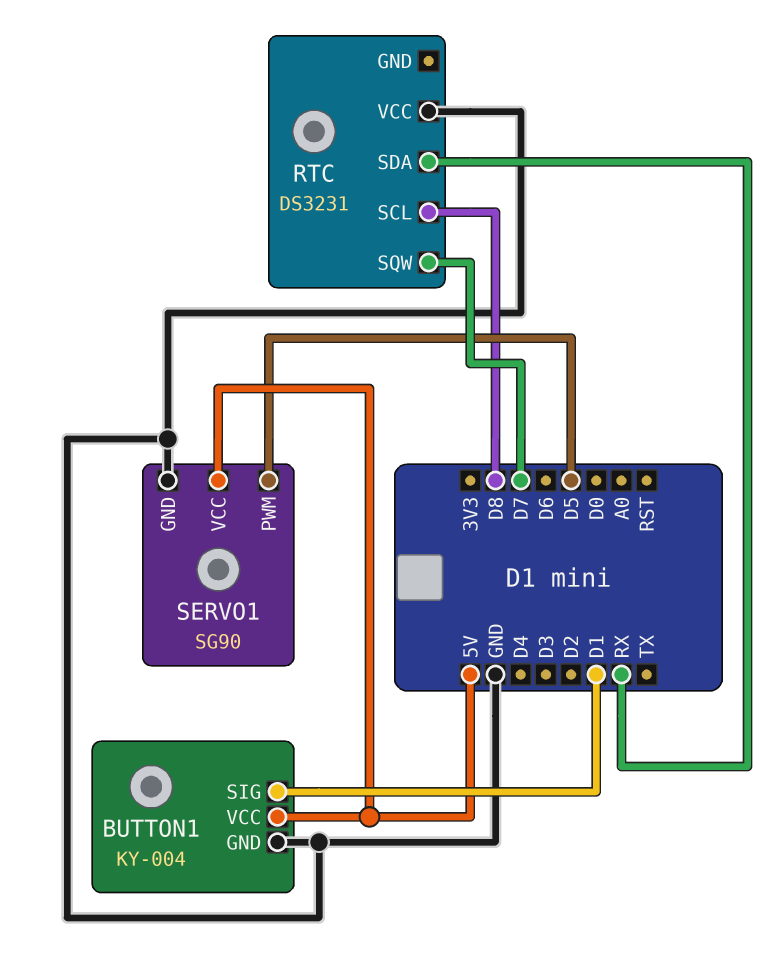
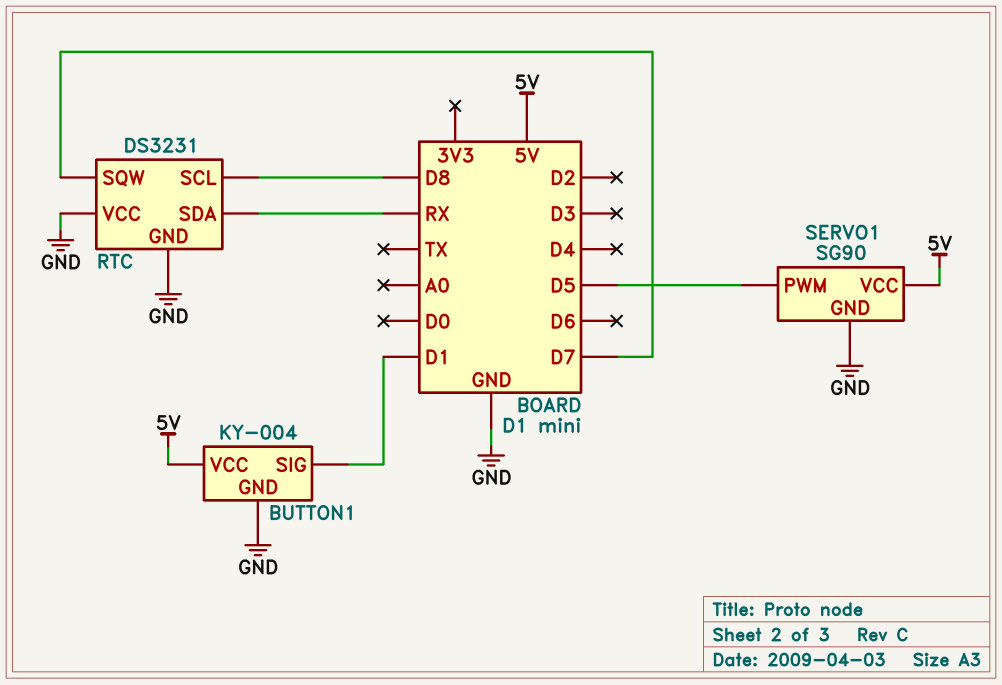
RTC pin GND: none -> GND

